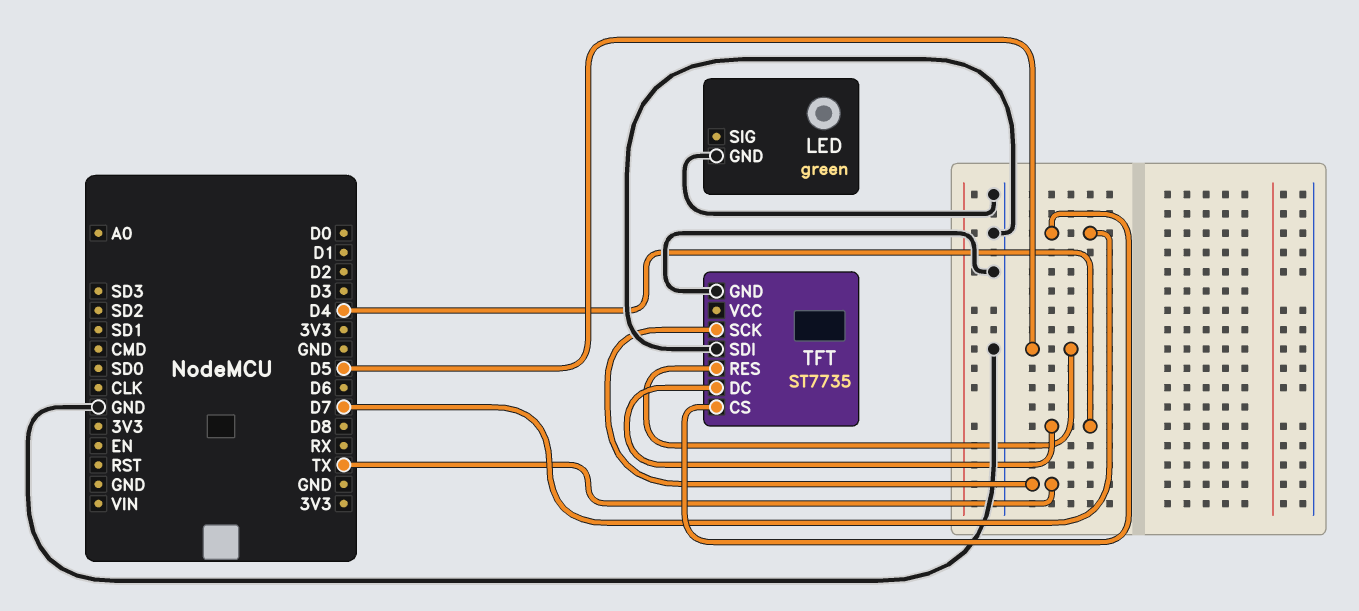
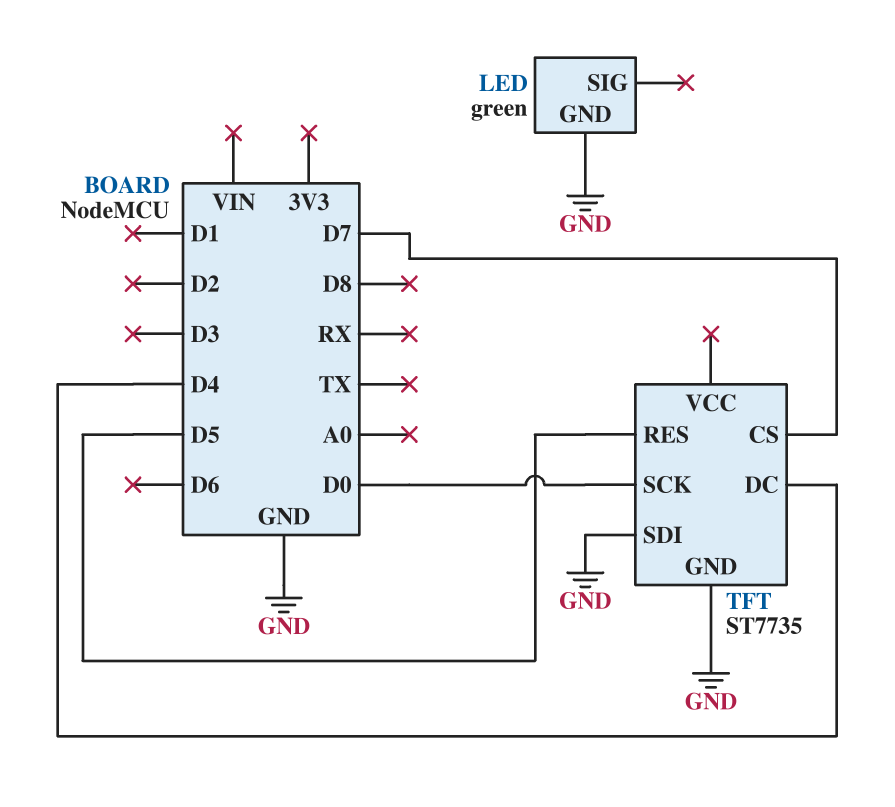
TFT pin SCK: TX -> D0

